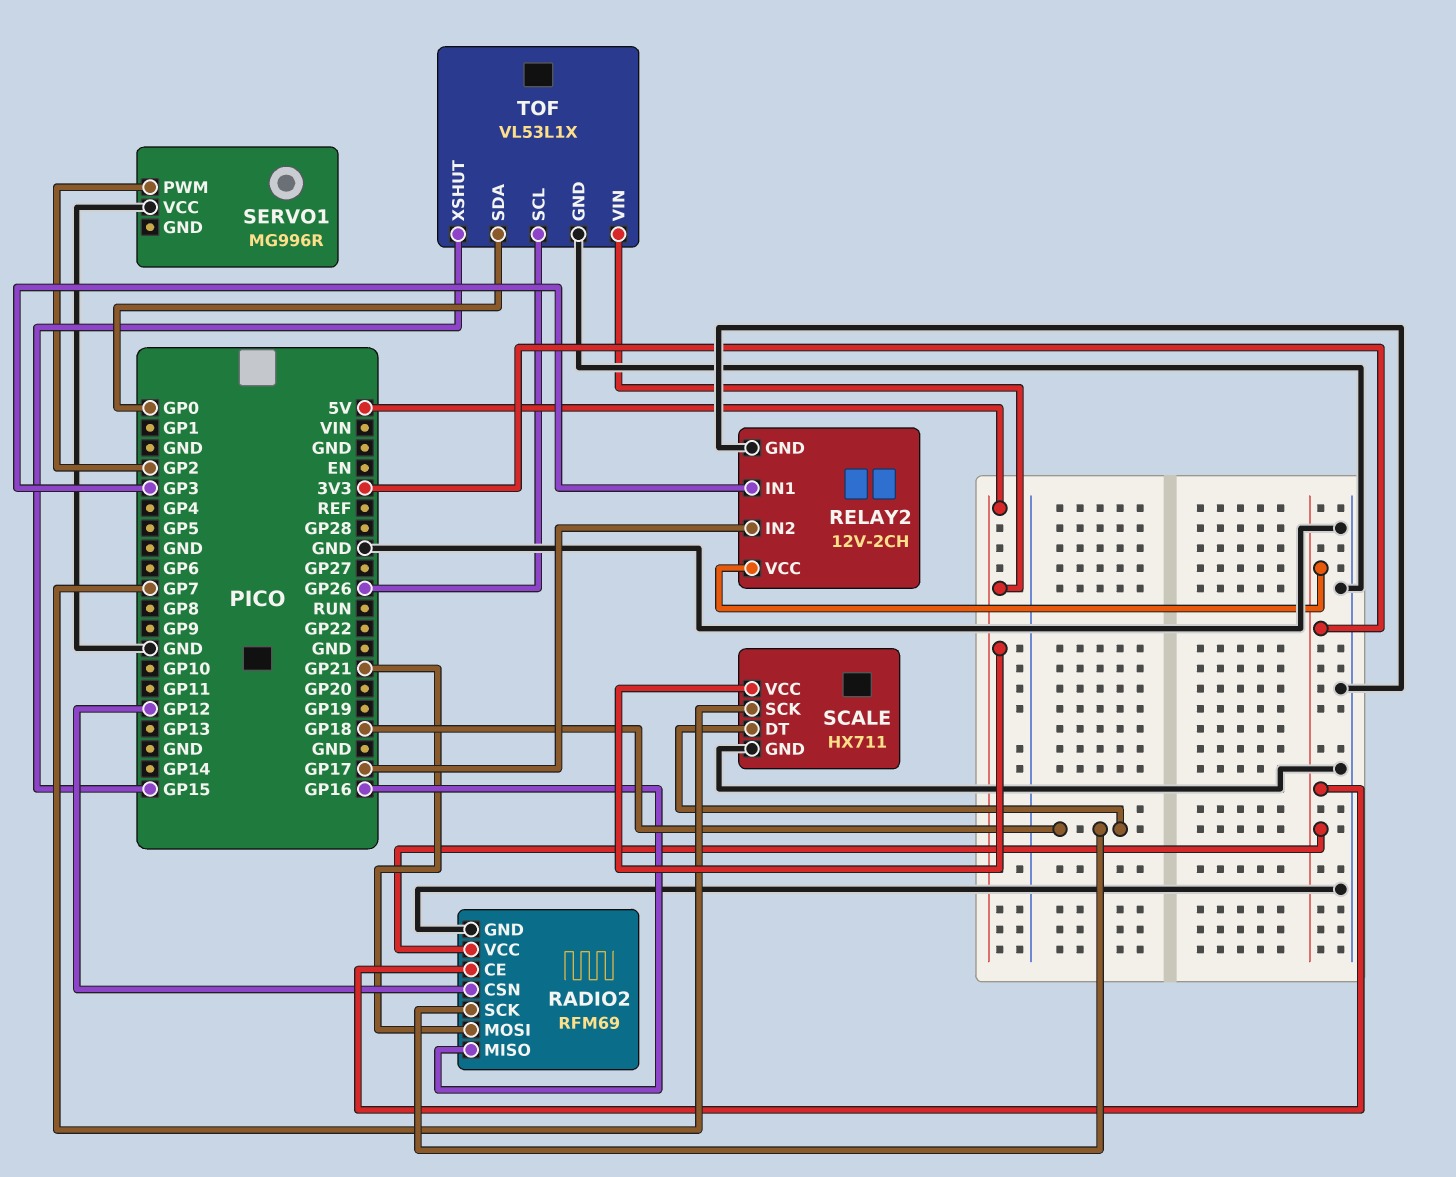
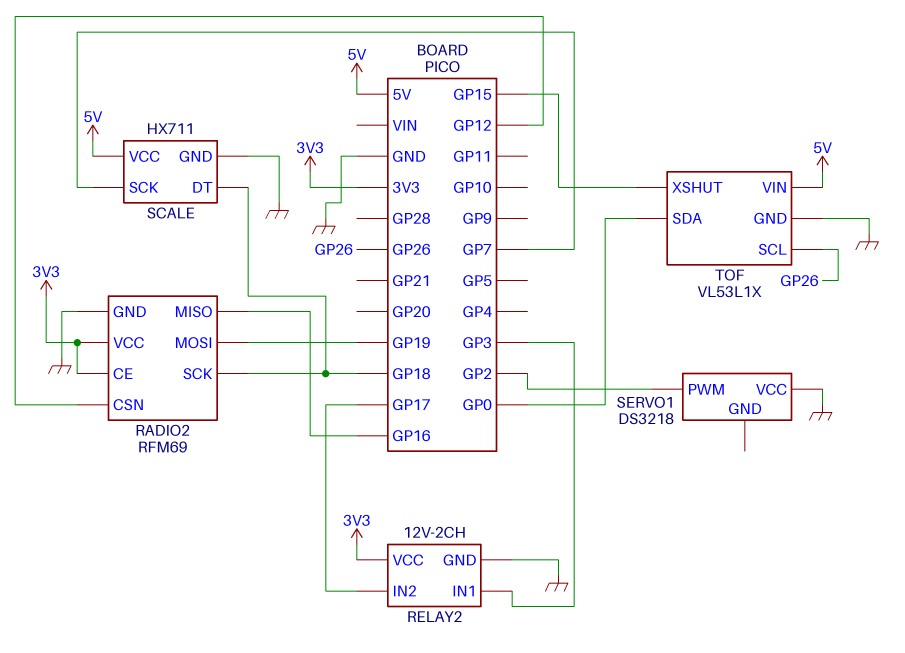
RADIO2 pin MOSI: GP21 -> GP19
SERVO1: MG996R -> DS3218

